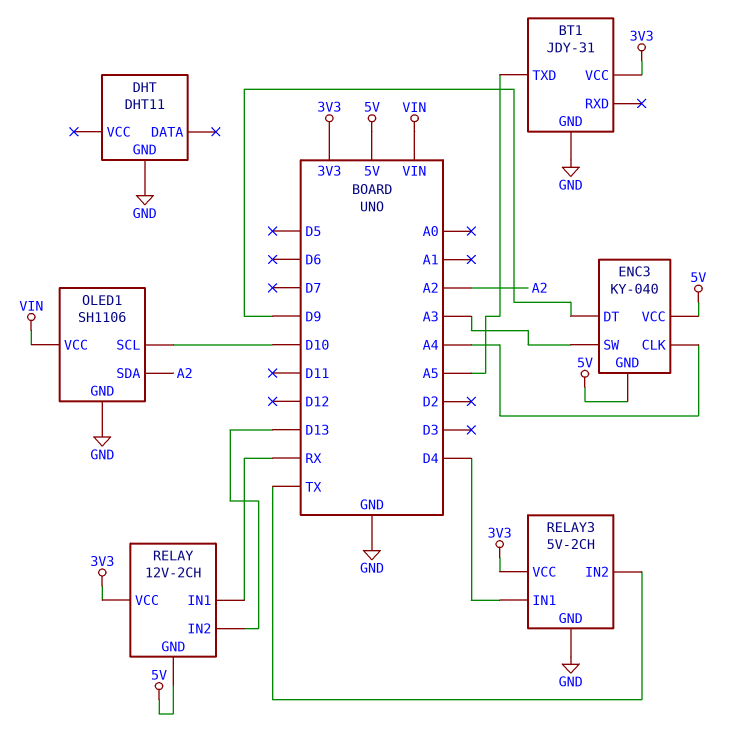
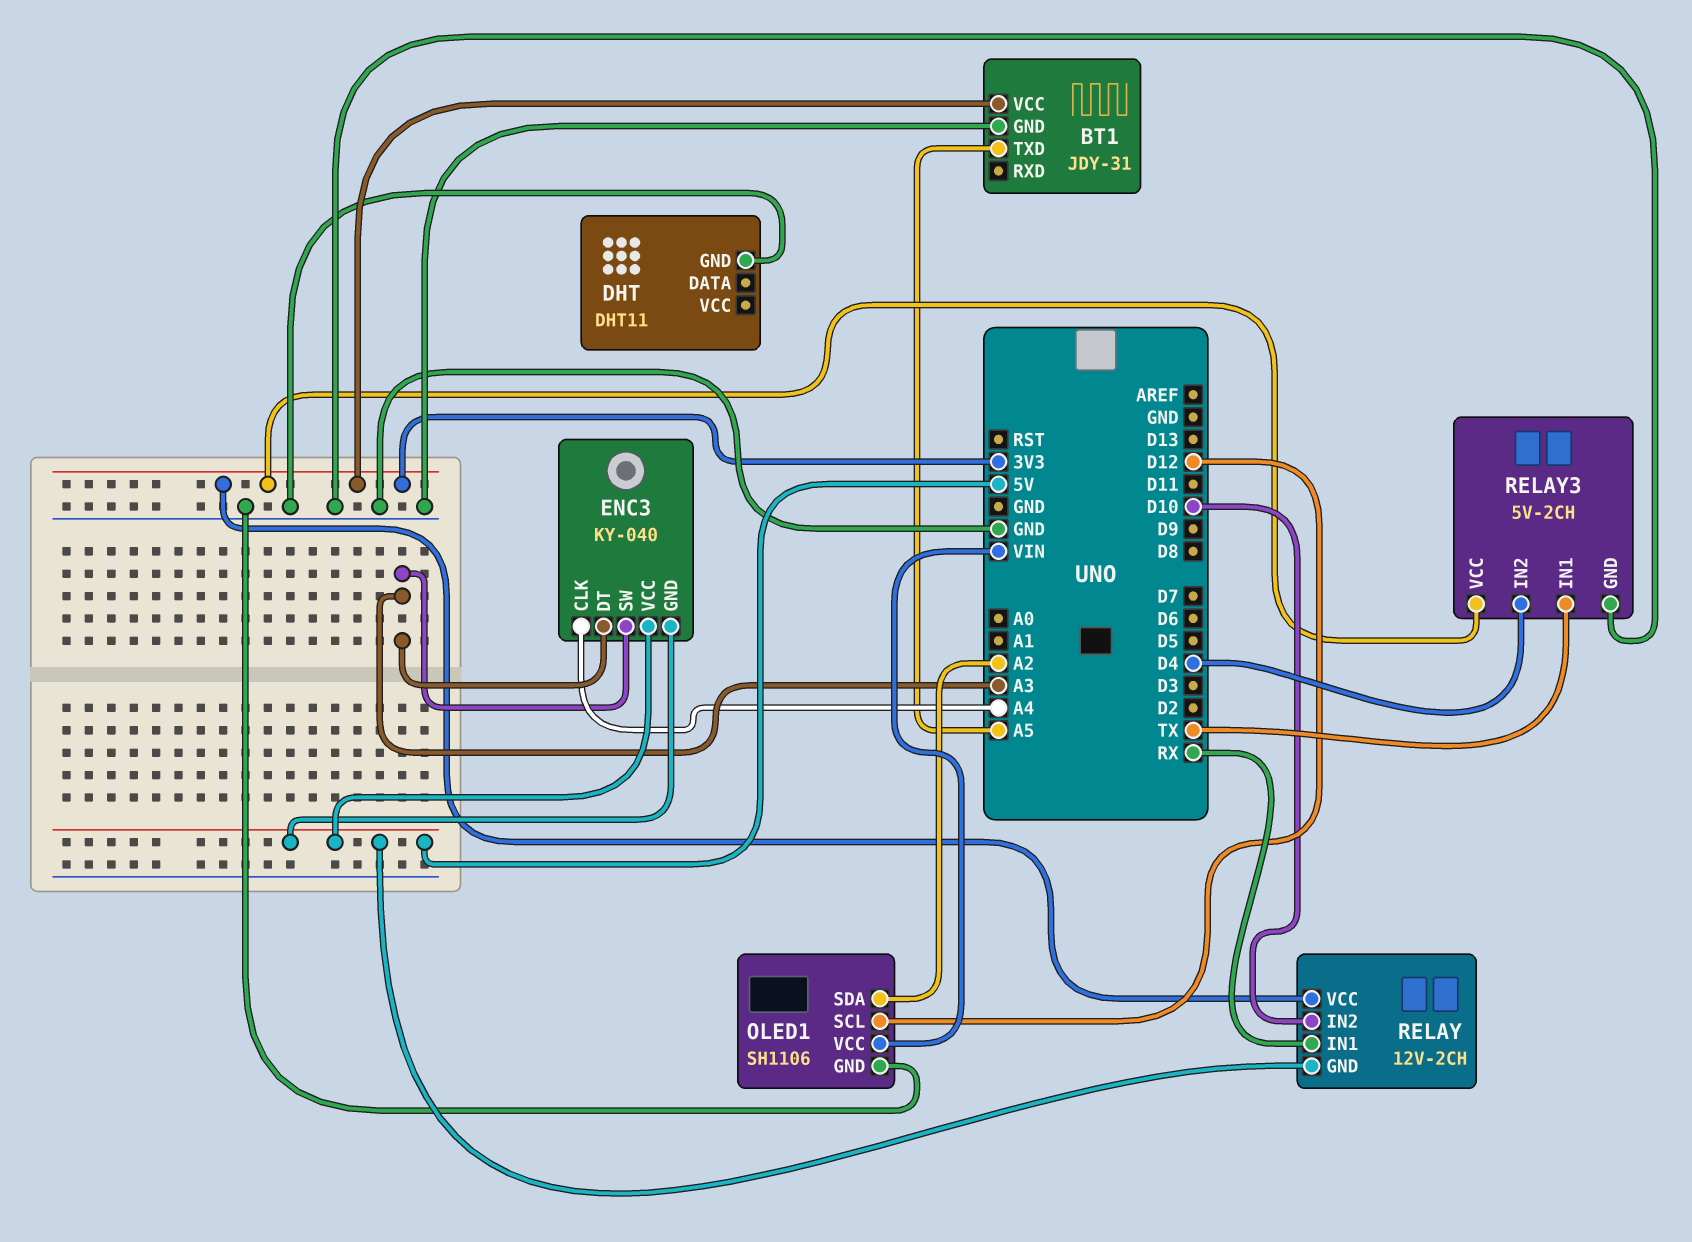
ENC3 pin DT: D9 -> A3
OLED1 pin SCL: D10 -> D12
RELAY pin IN2: D13 -> D10
RELAY3 pin IN1: D4 -> TX
RELAY3 pin IN2: TX -> D4

